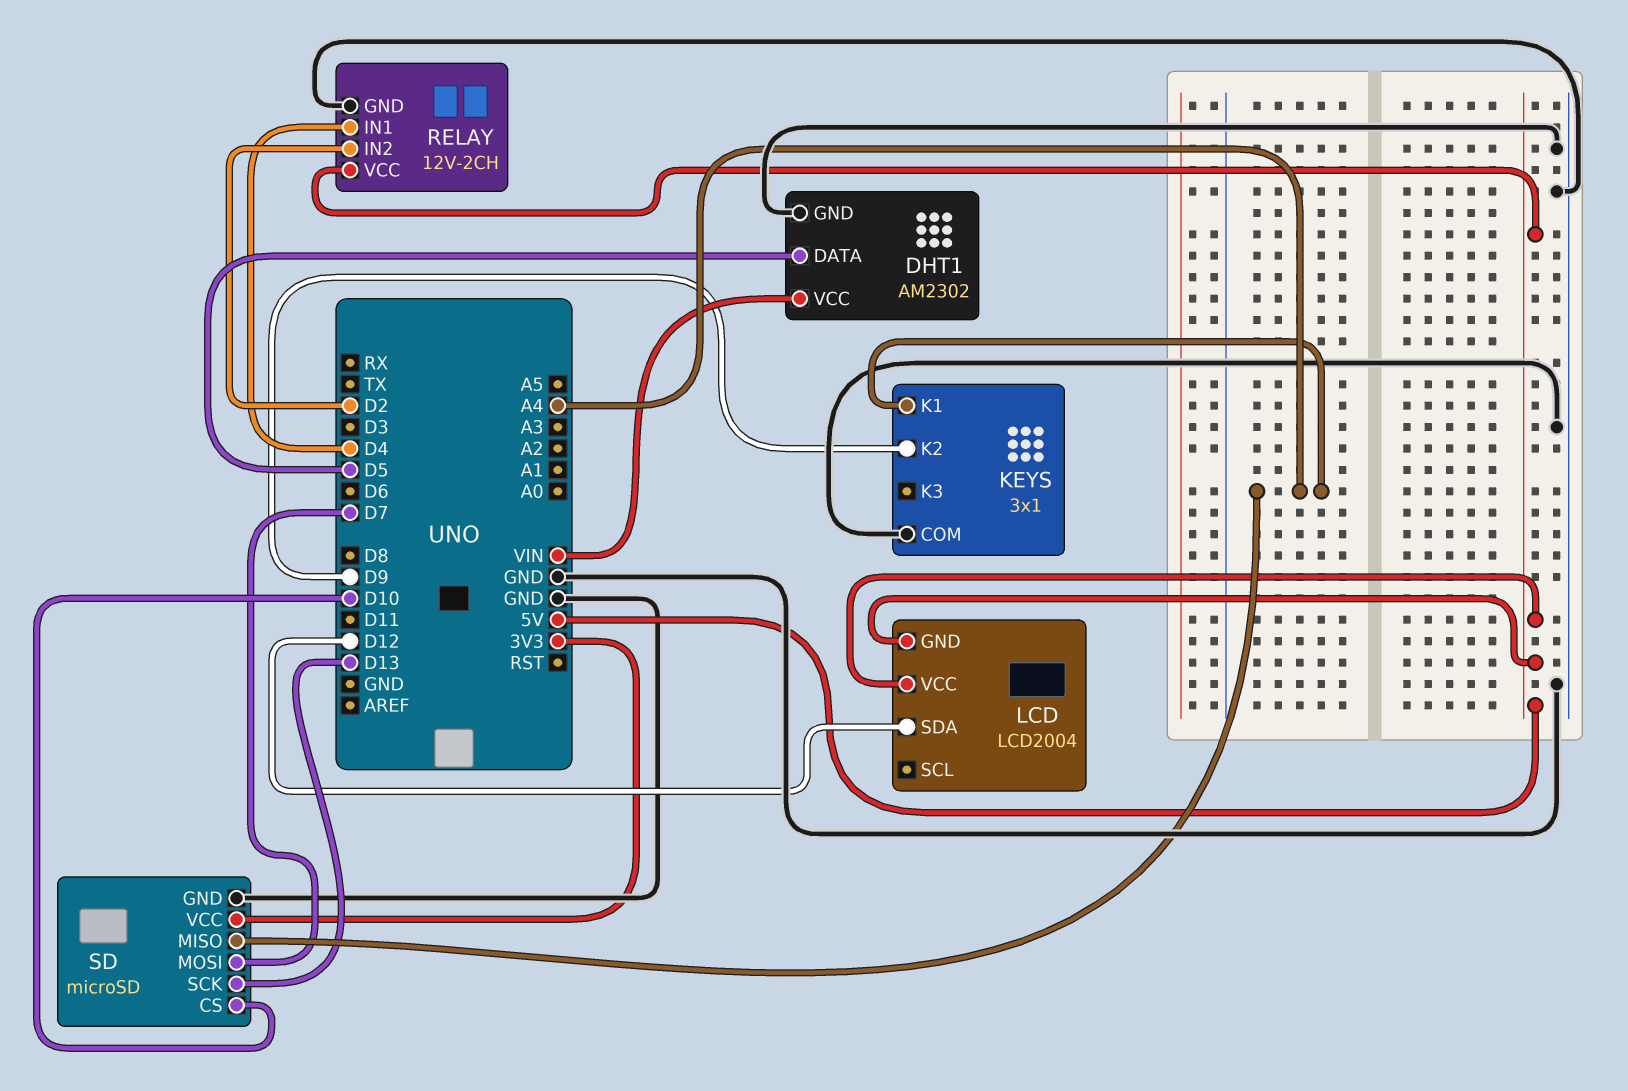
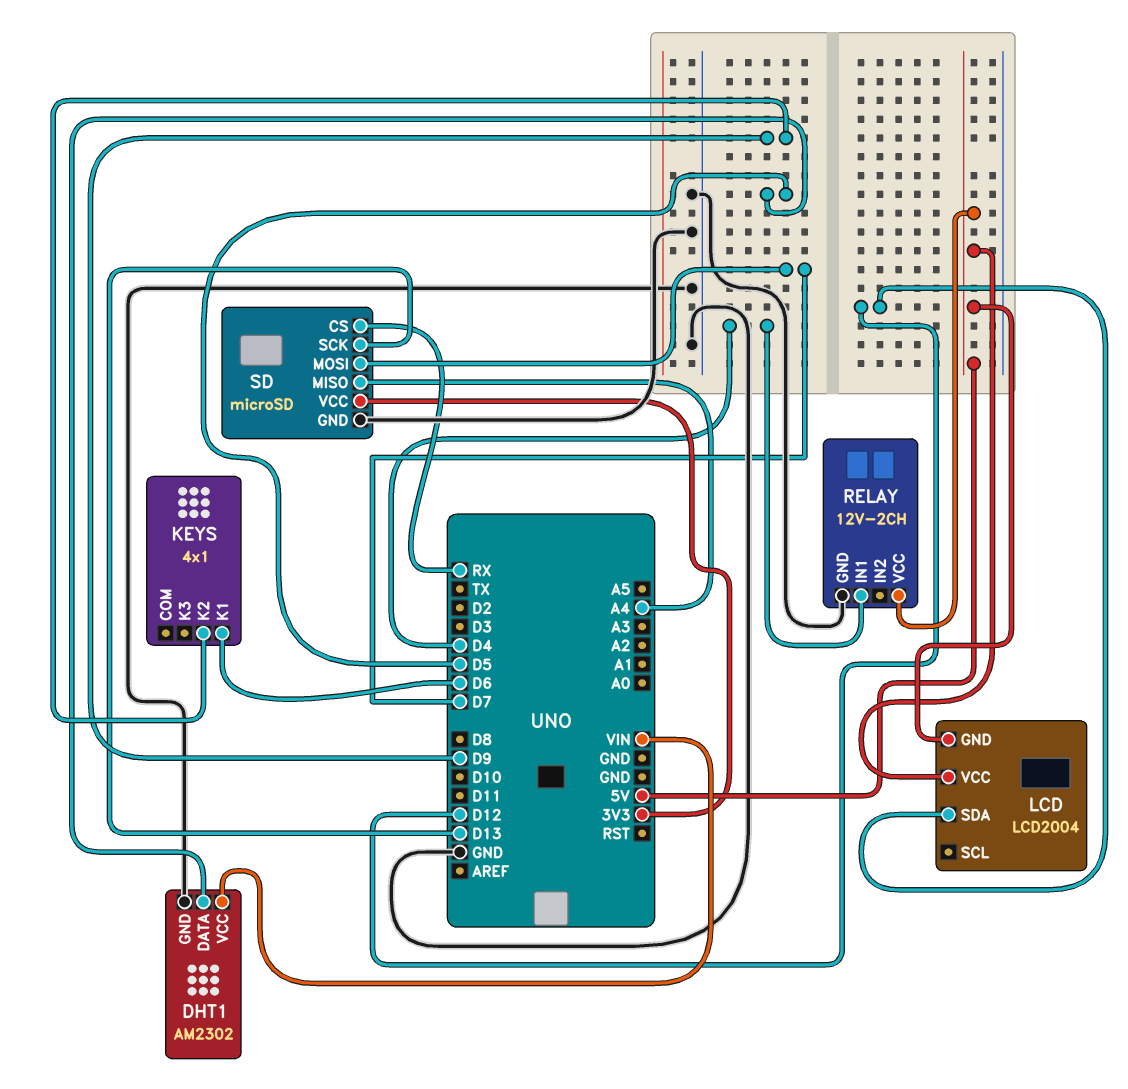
KEYS: 3x1 -> 4x1
KEYS pin COM: GND -> none
KEYS pin K1: A4 -> D6
RELAY pin IN2: D2 -> none
SD pin CS: D10 -> RX

